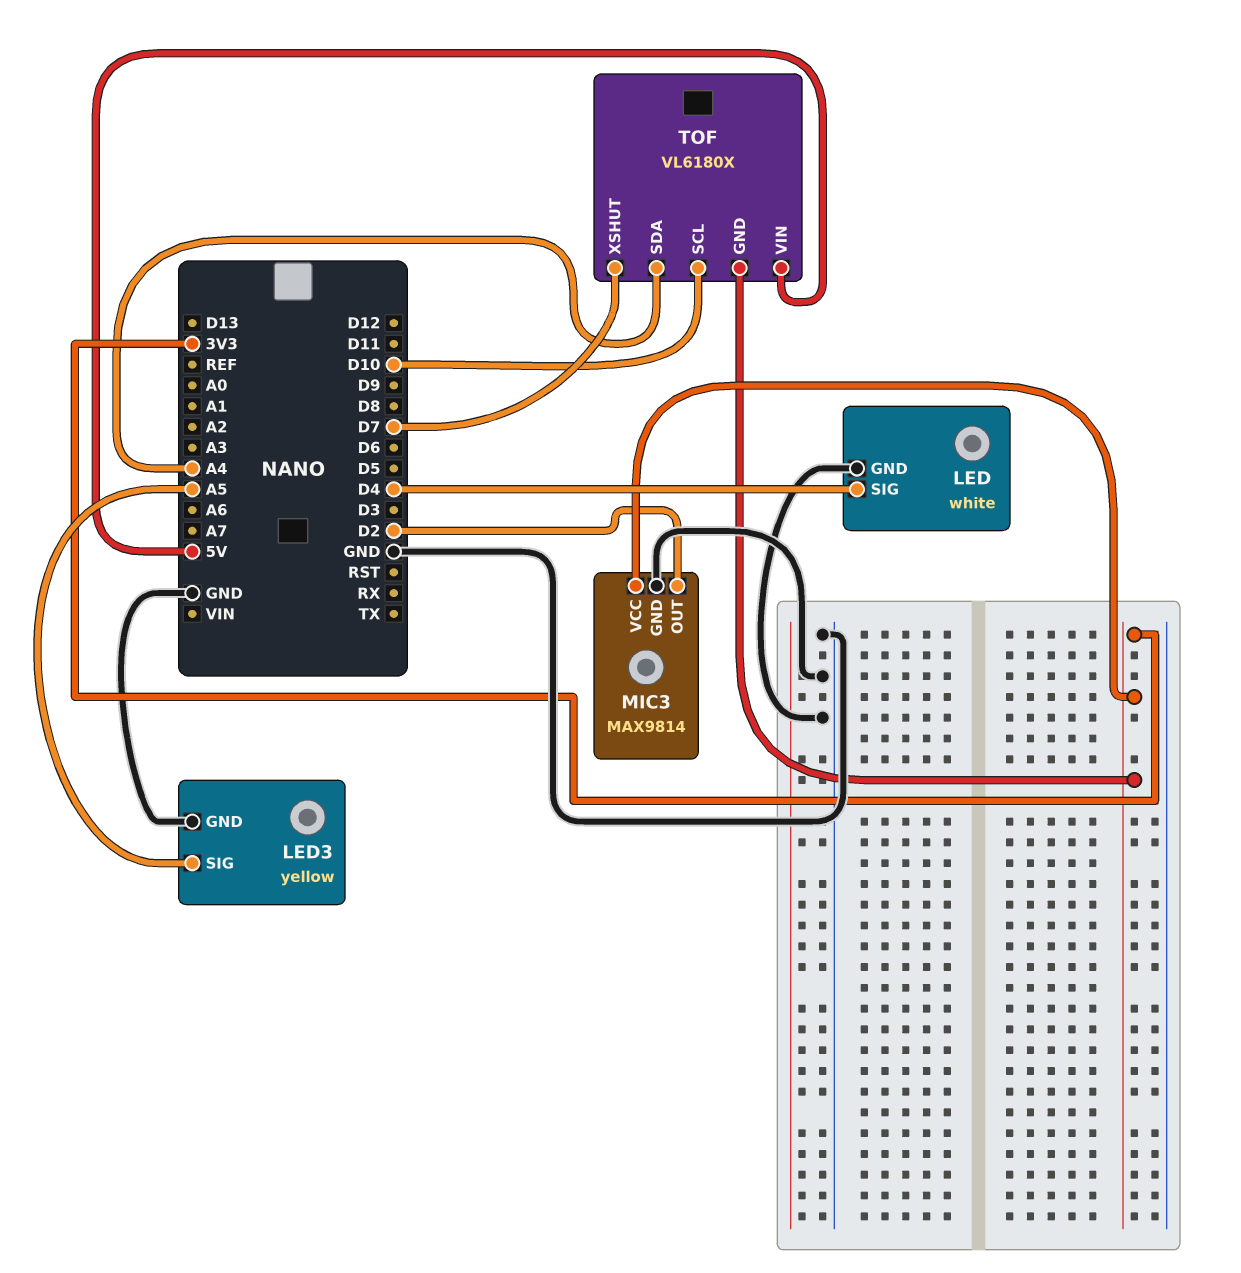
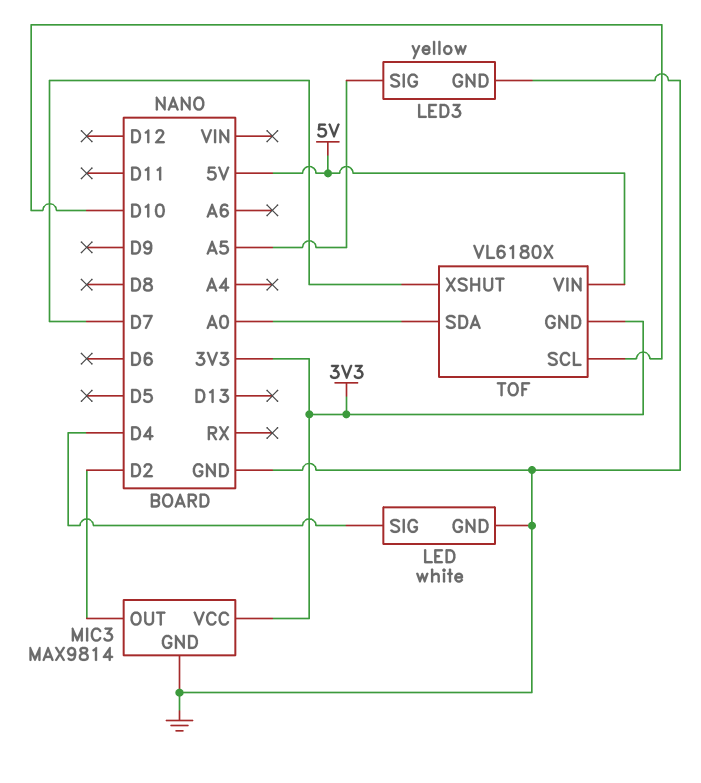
TOF pin SDA: A4 -> A0

